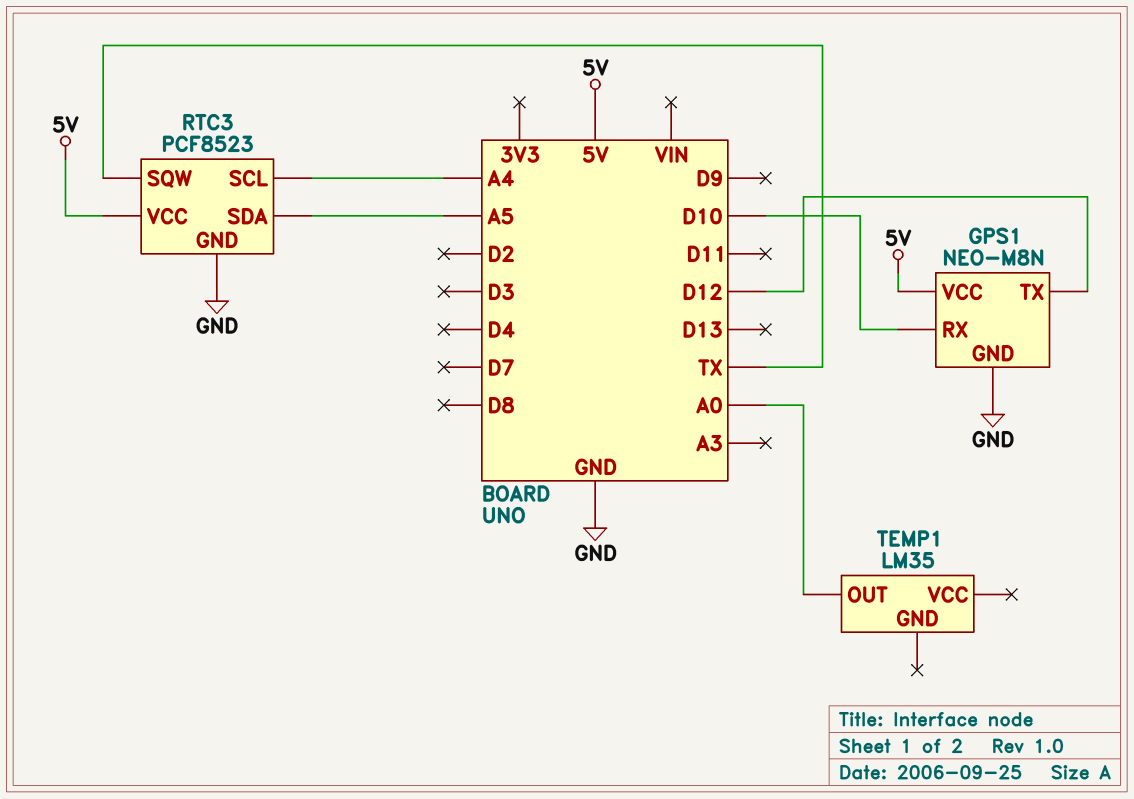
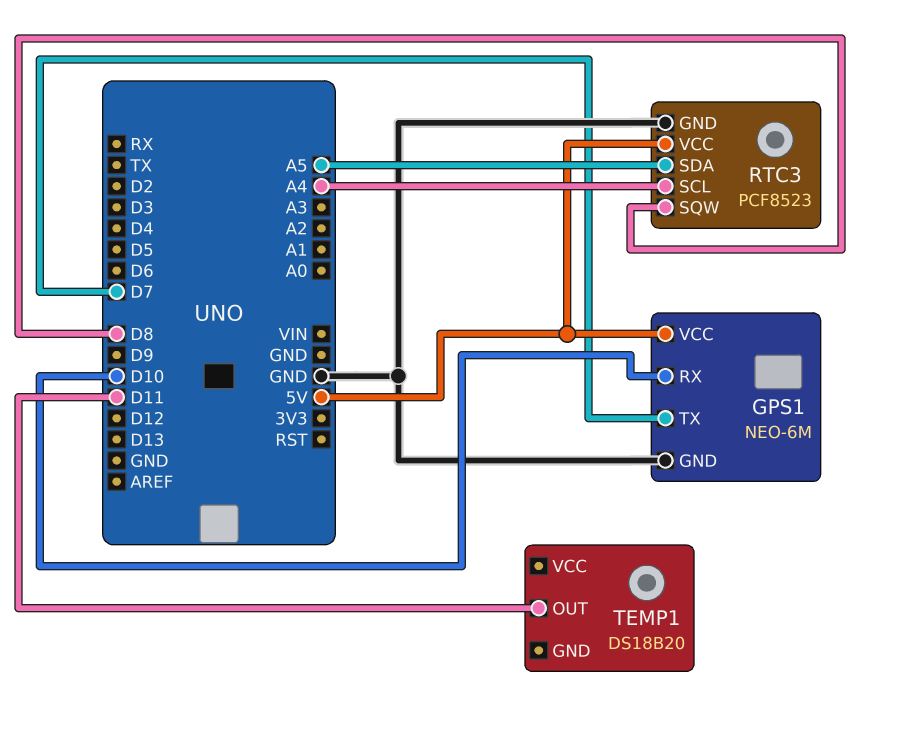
GPS1: NEO-M8N -> NEO-6M
GPS1 pin TX: D12 -> D7
RTC3 pin SQW: TX -> D8
TEMP1: LM35 -> DS18B20
TEMP1 pin OUT: A0 -> D11

